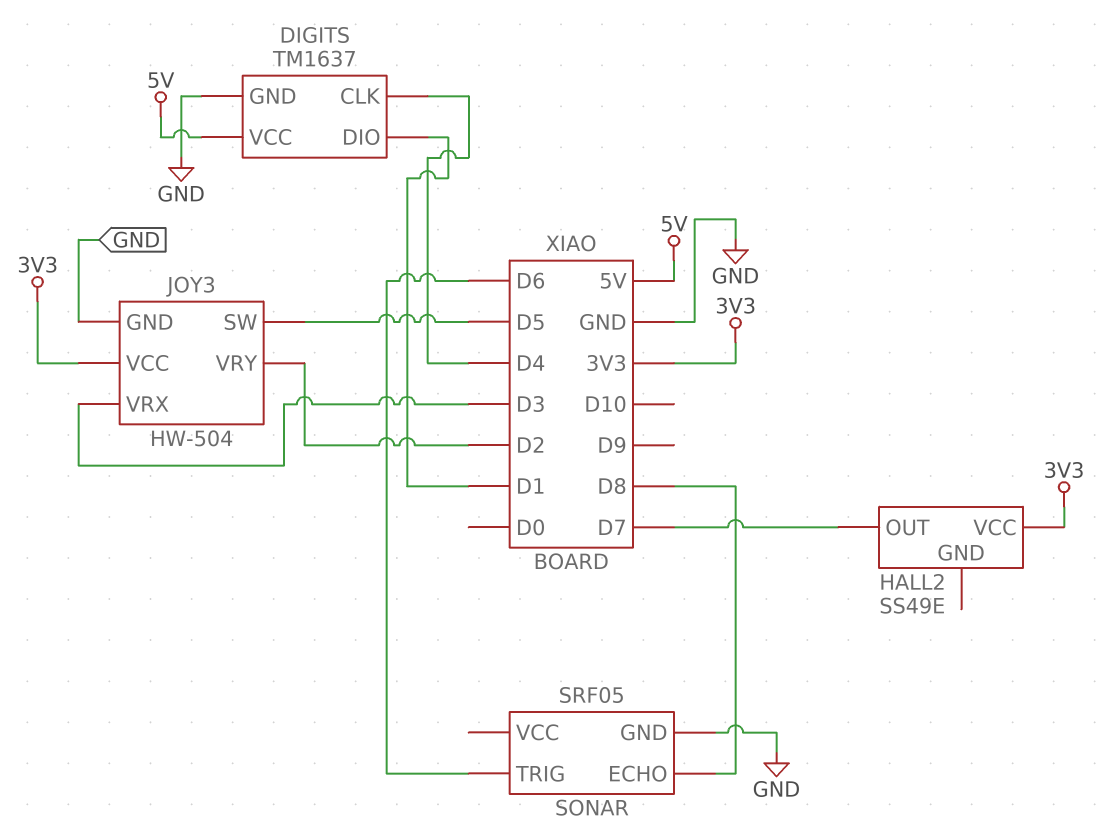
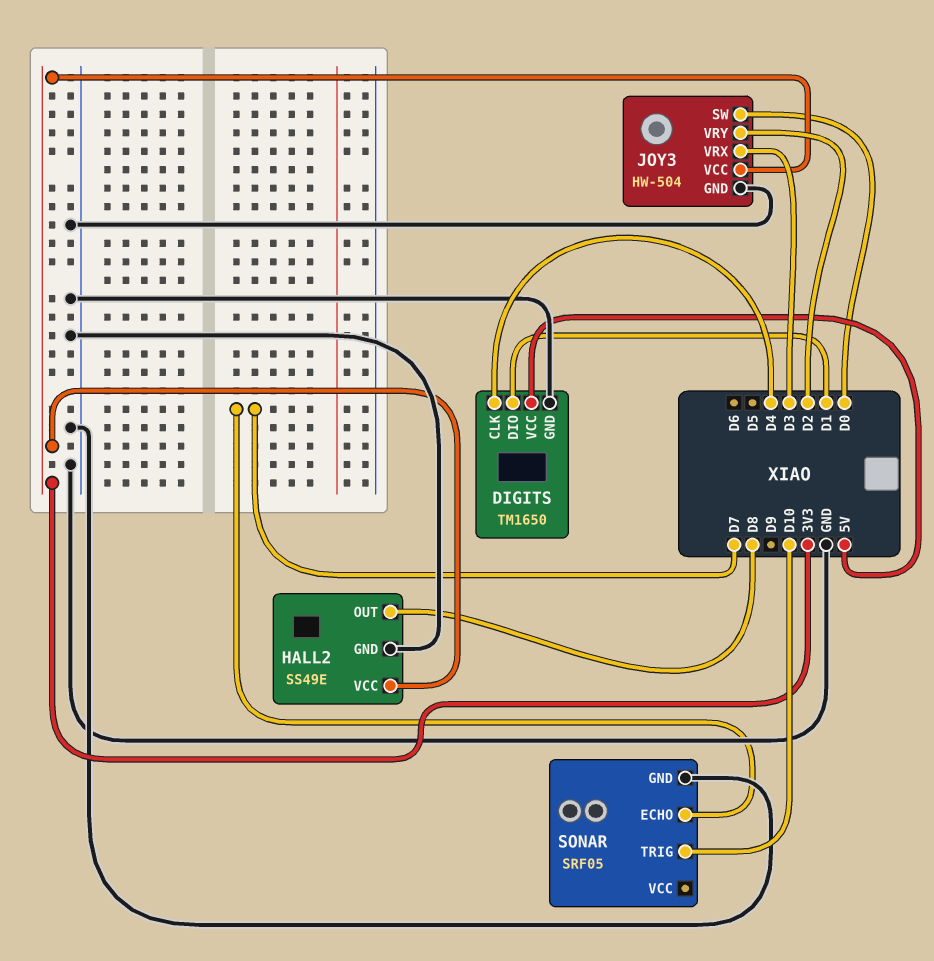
DIGITS: TM1637 -> TM1650
HALL2 pin GND: none -> GND
HALL2 pin OUT: D7 -> D8
JOY3 pin SW: D5 -> D0
SONAR pin ECHO: D8 -> D7
SONAR pin TRIG: D6 -> D10

